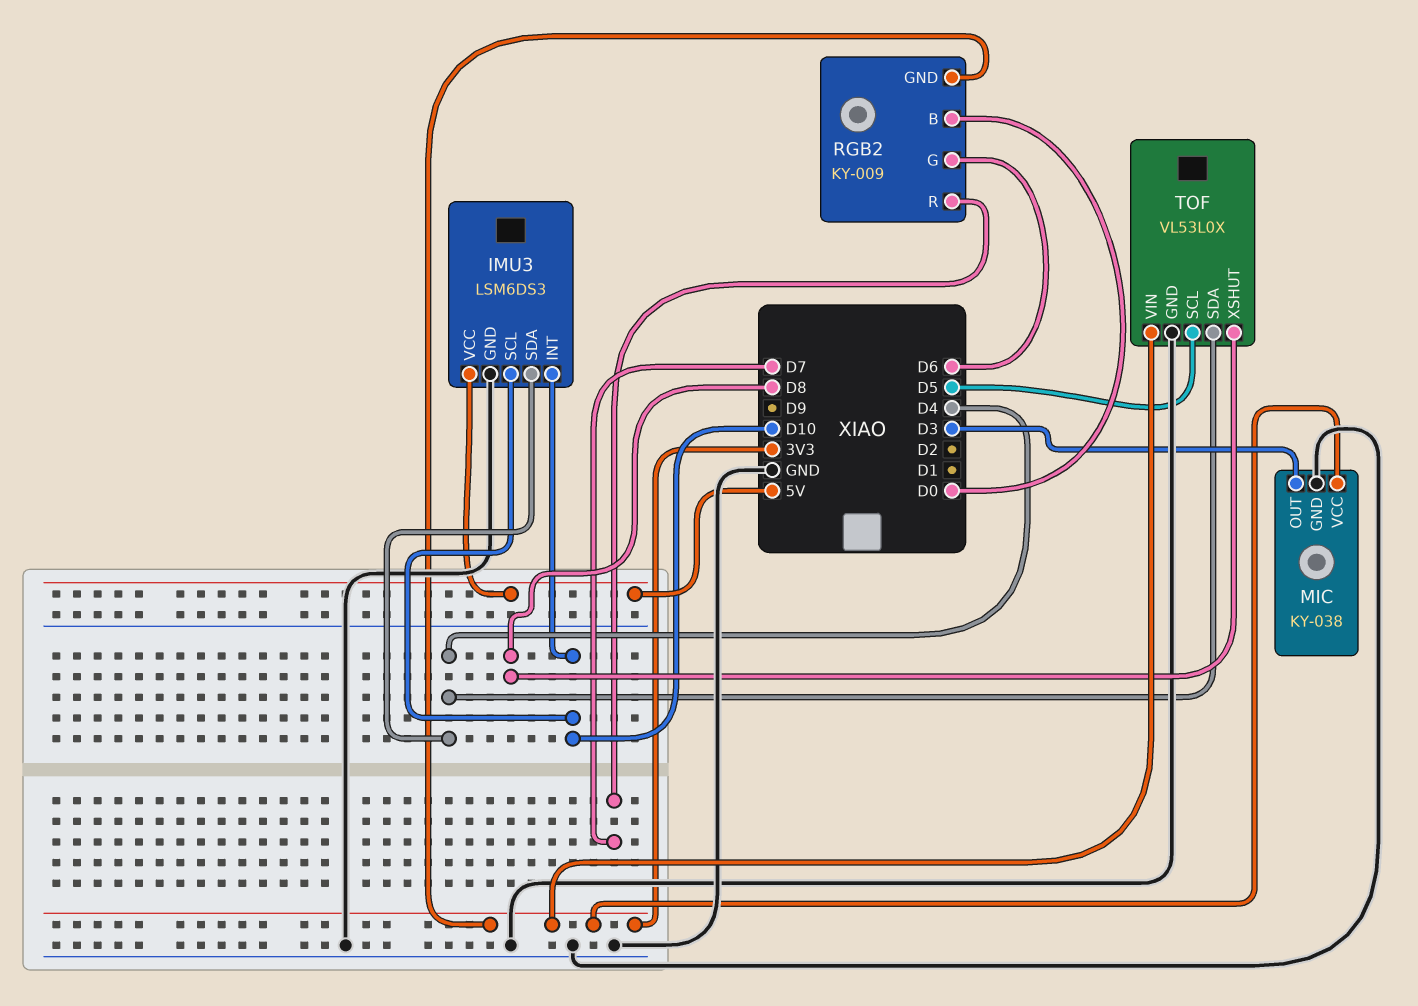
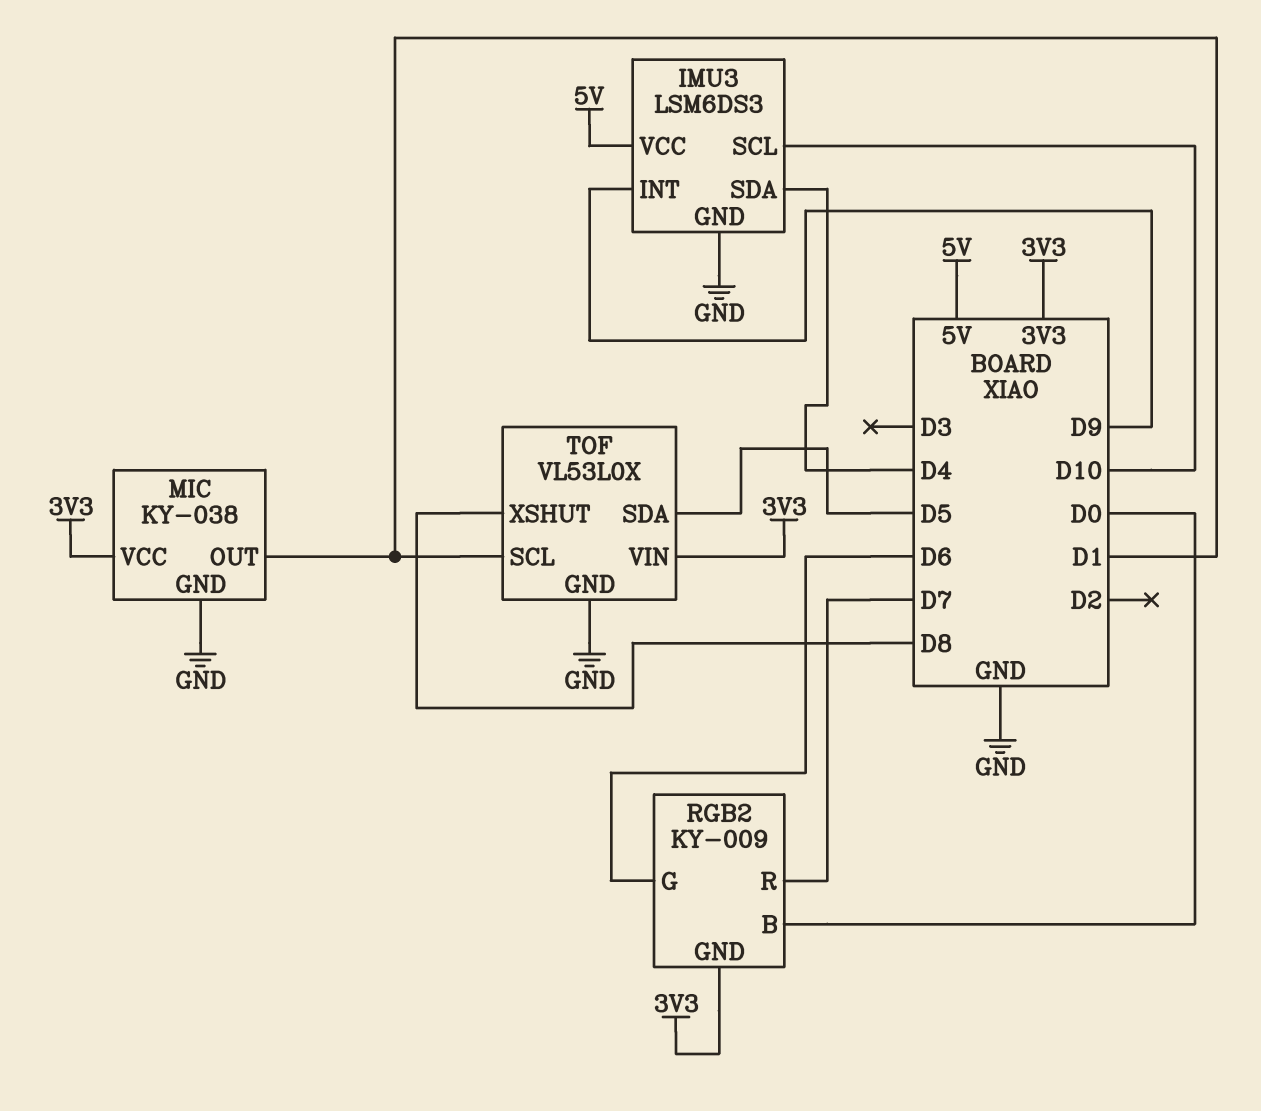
IMU3 pin INT: D10 -> D9
MIC pin OUT: D3 -> D1
TOF pin SCL: D5 -> D1
TOF pin SDA: D4 -> D5

